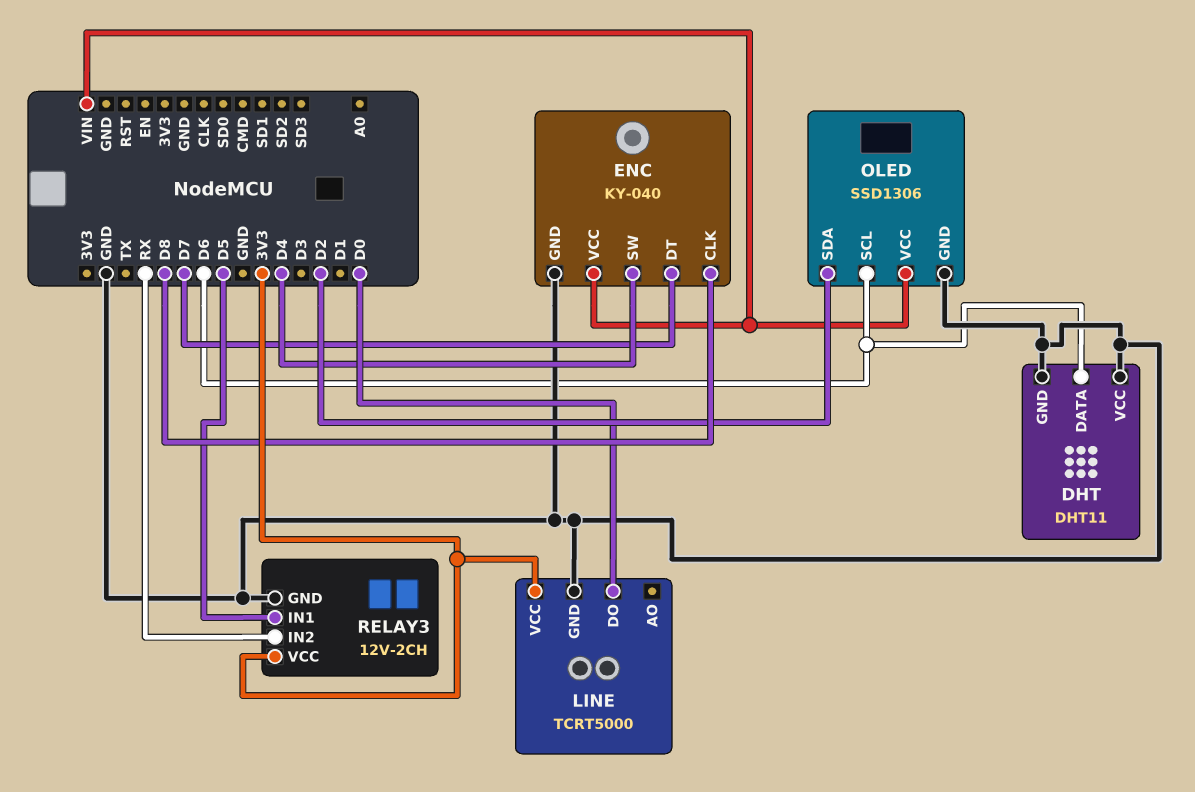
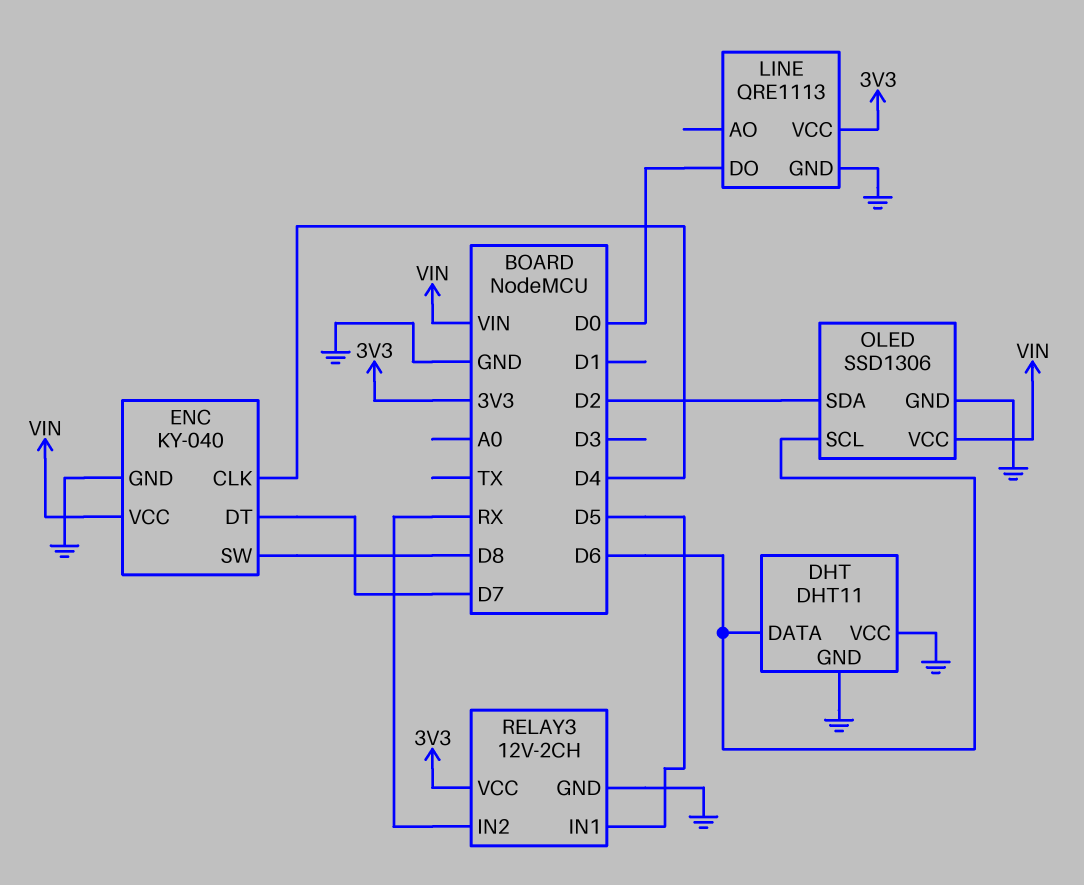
ENC pin CLK: D8 -> D4
ENC pin SW: D4 -> D8
LINE: TCRT5000 -> QRE1113

